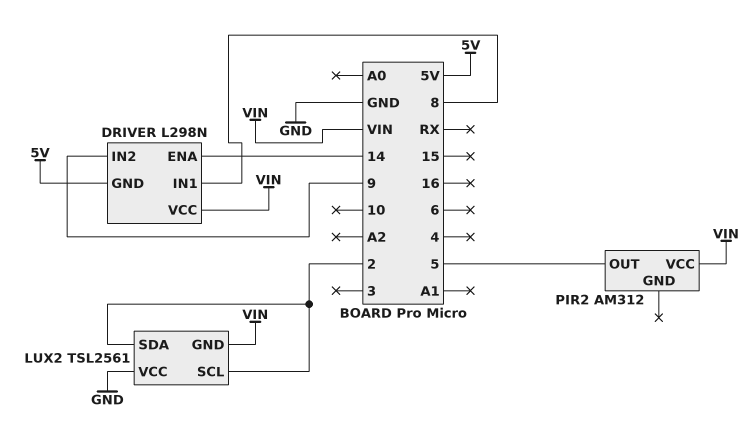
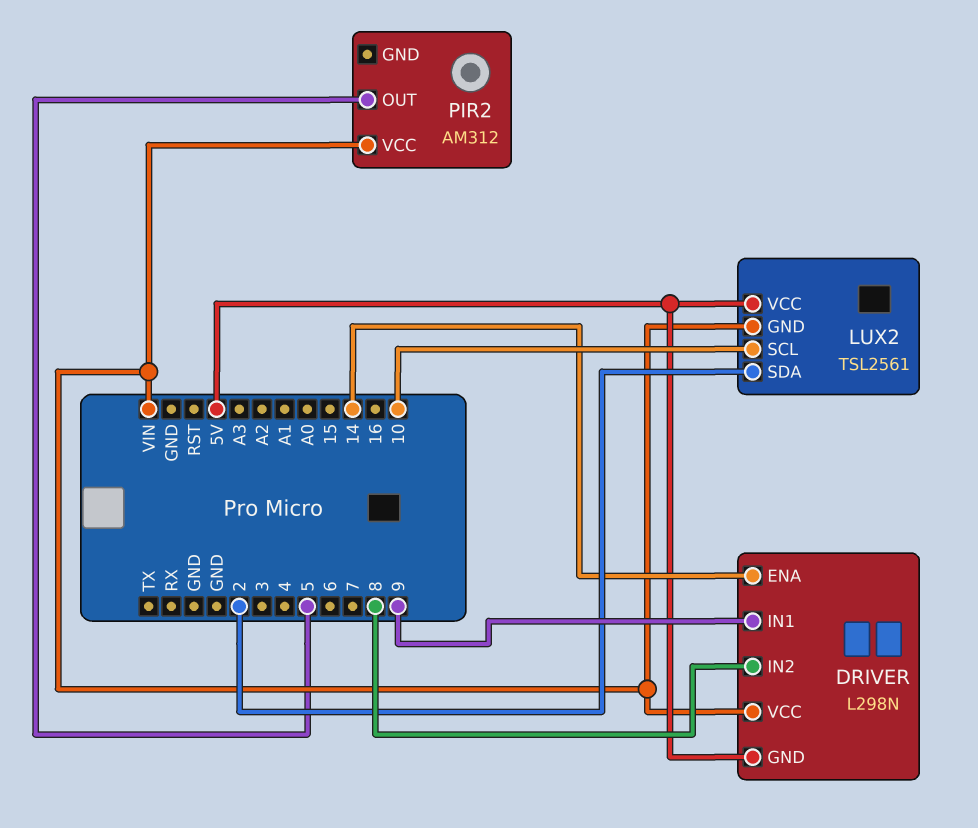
DRIVER pin IN1: 8 -> 9
DRIVER pin IN2: 9 -> 8
LUX2 pin SCL: 2 -> 10
LUX2 pin VCC: GND -> 5V

